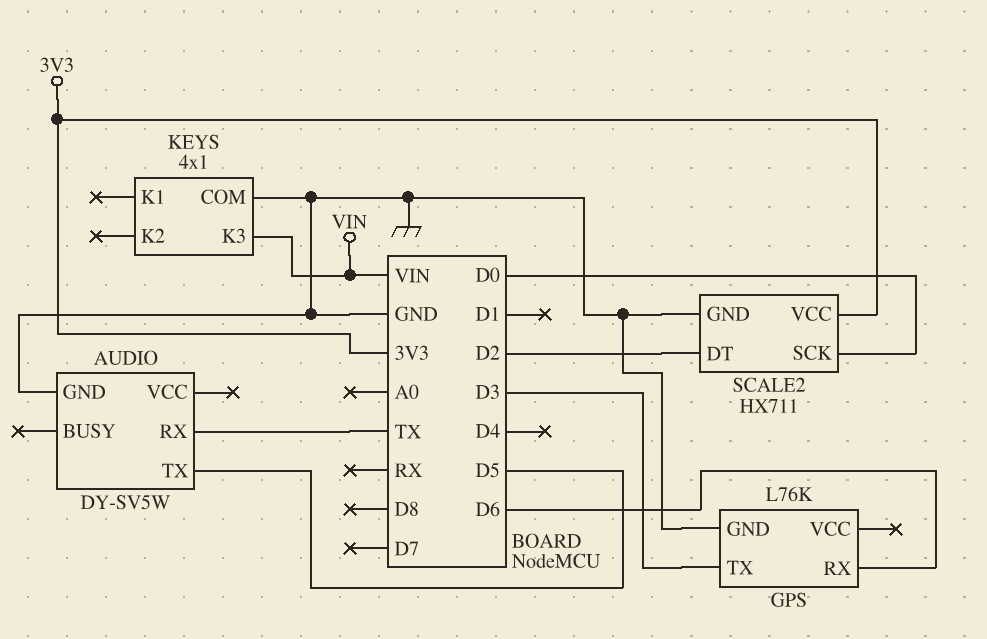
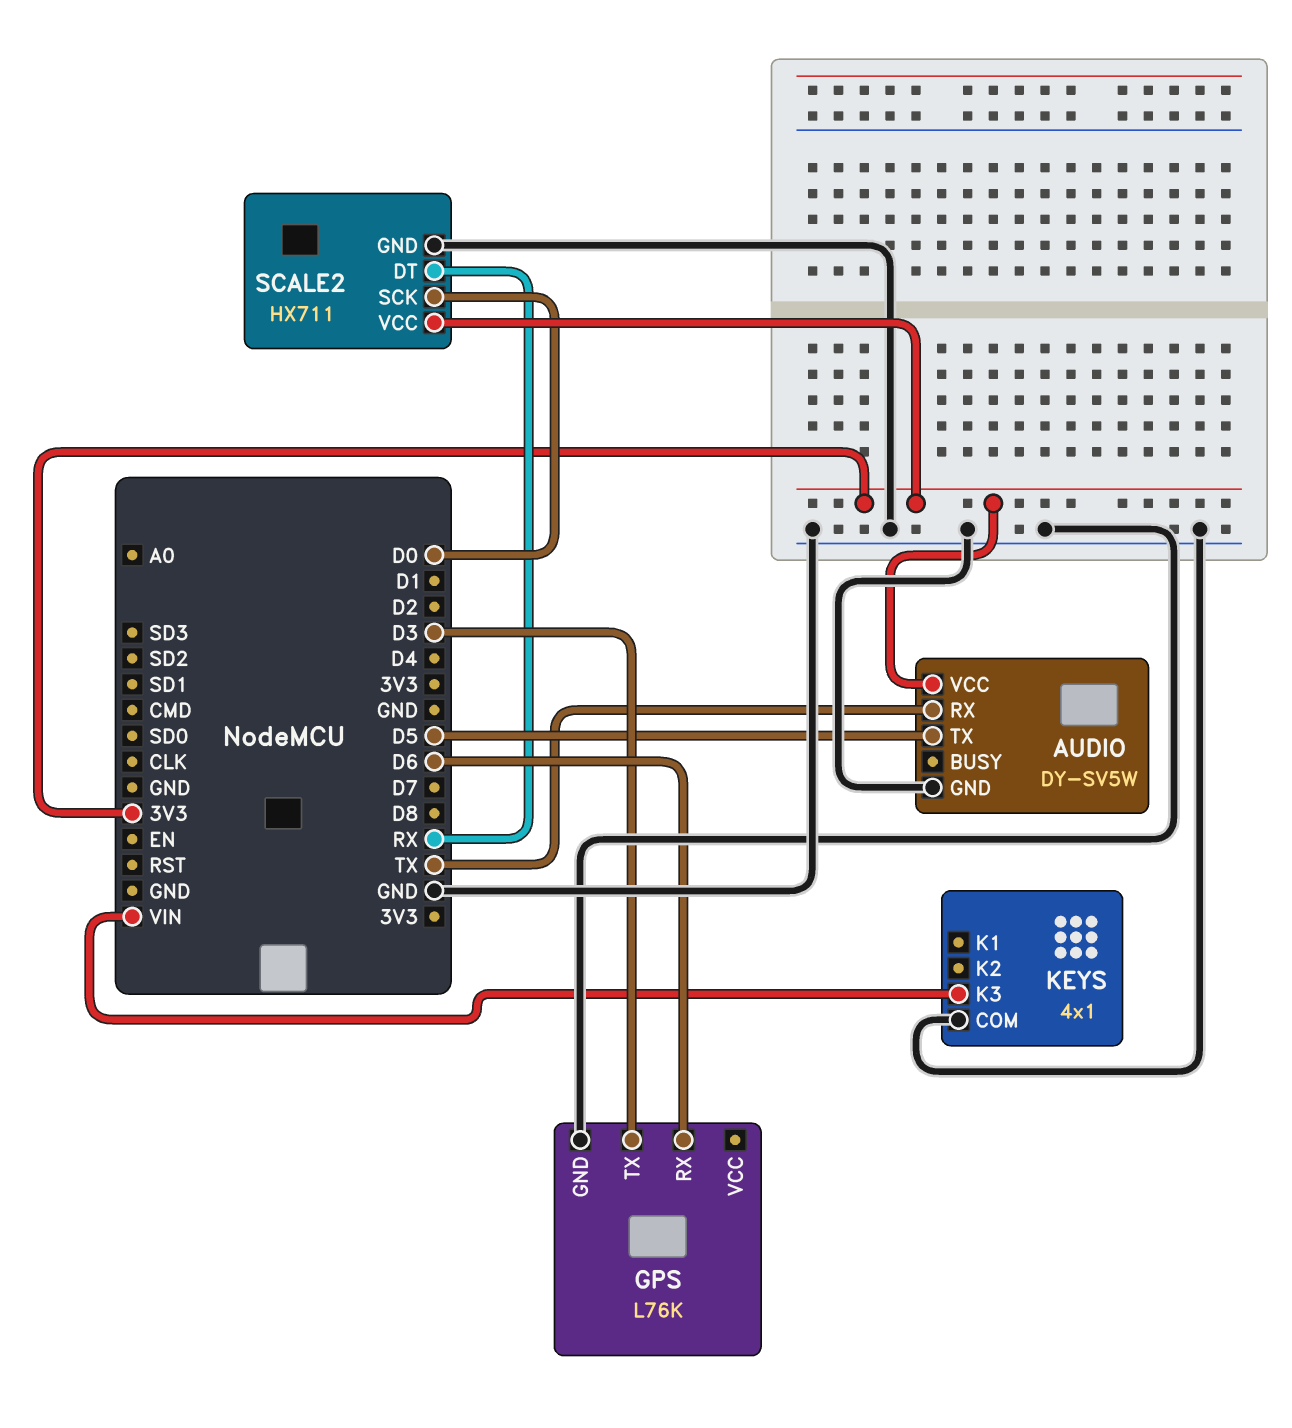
AUDIO pin VCC: none -> 3V3
SCALE2 pin DT: D2 -> RX

